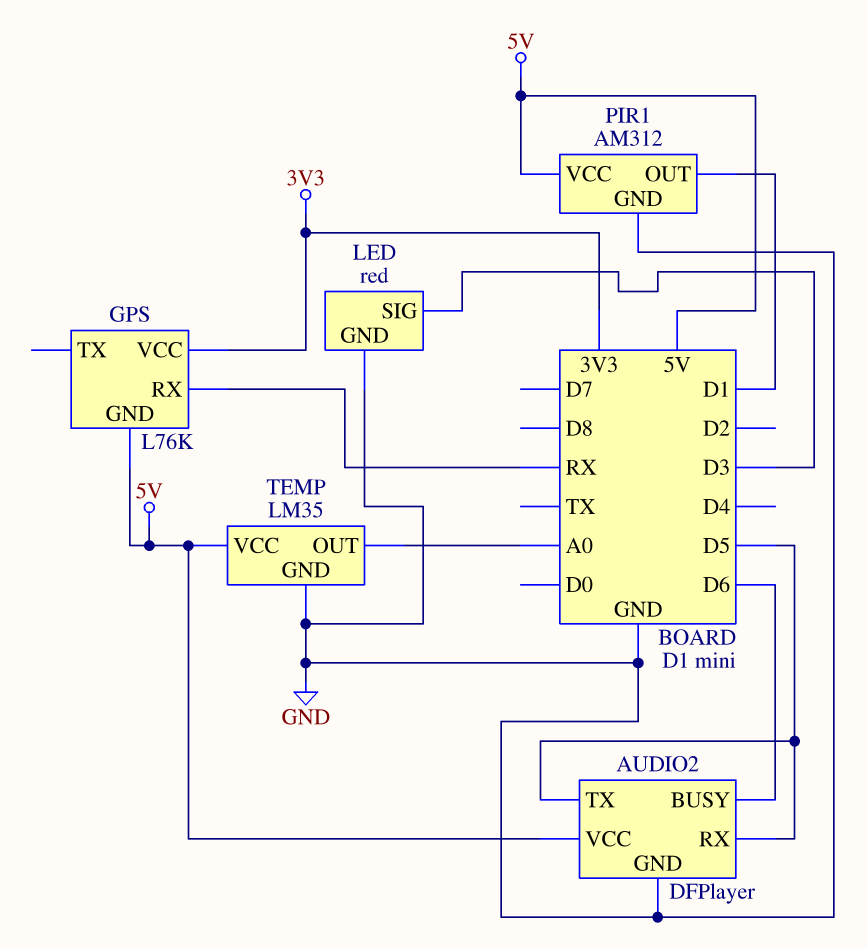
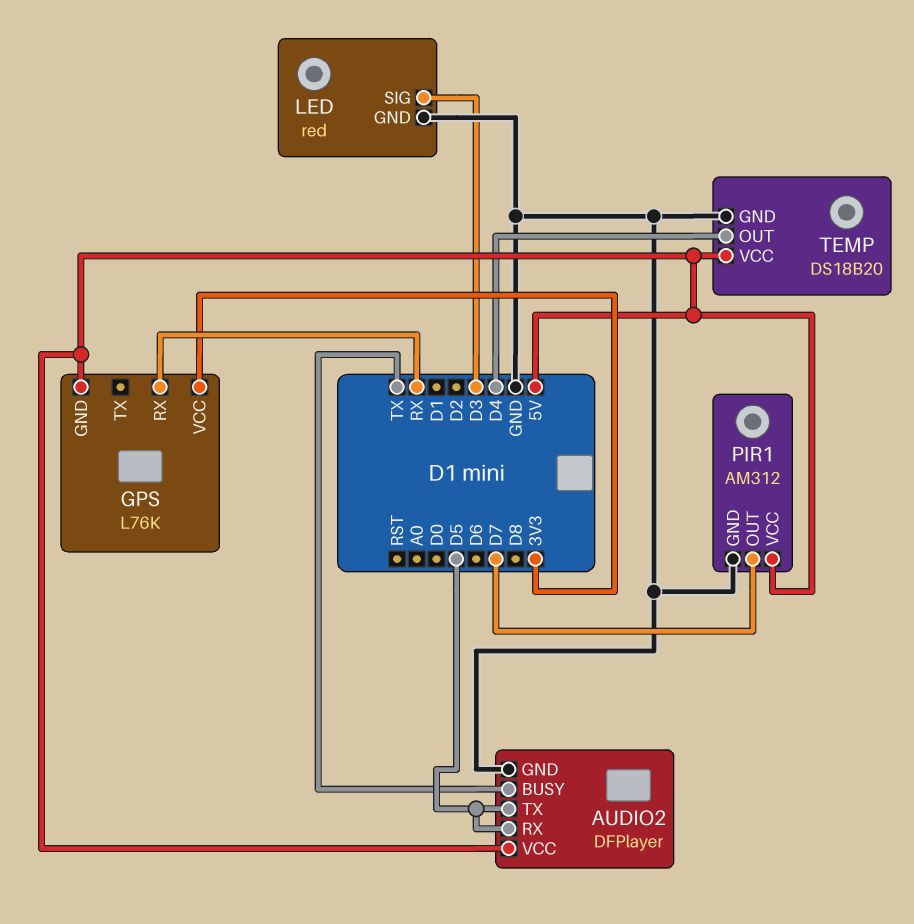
AUDIO2 pin BUSY: D6 -> TX
PIR1 pin OUT: D1 -> D7
TEMP: LM35 -> DS18B20
TEMP pin OUT: A0 -> D4

